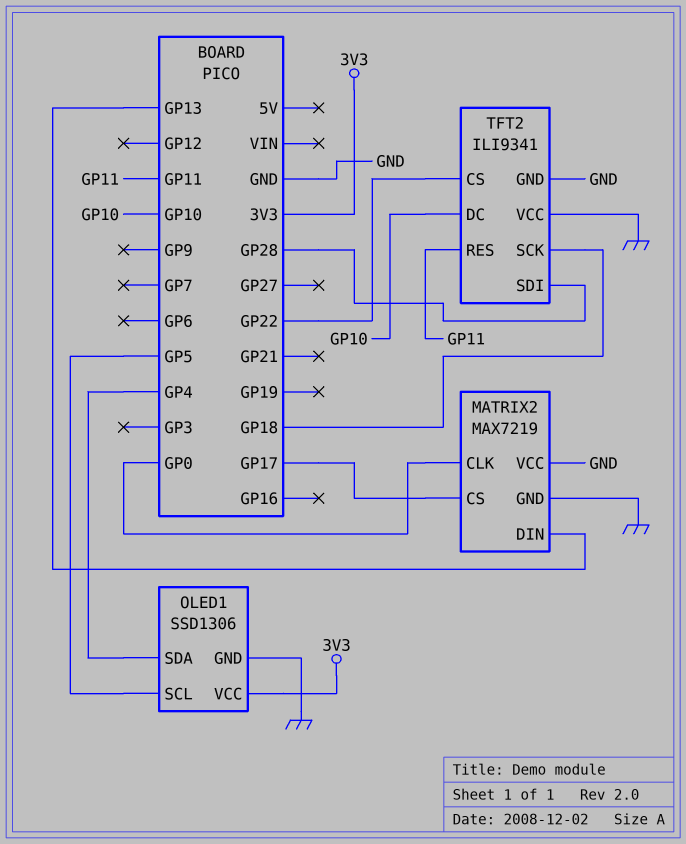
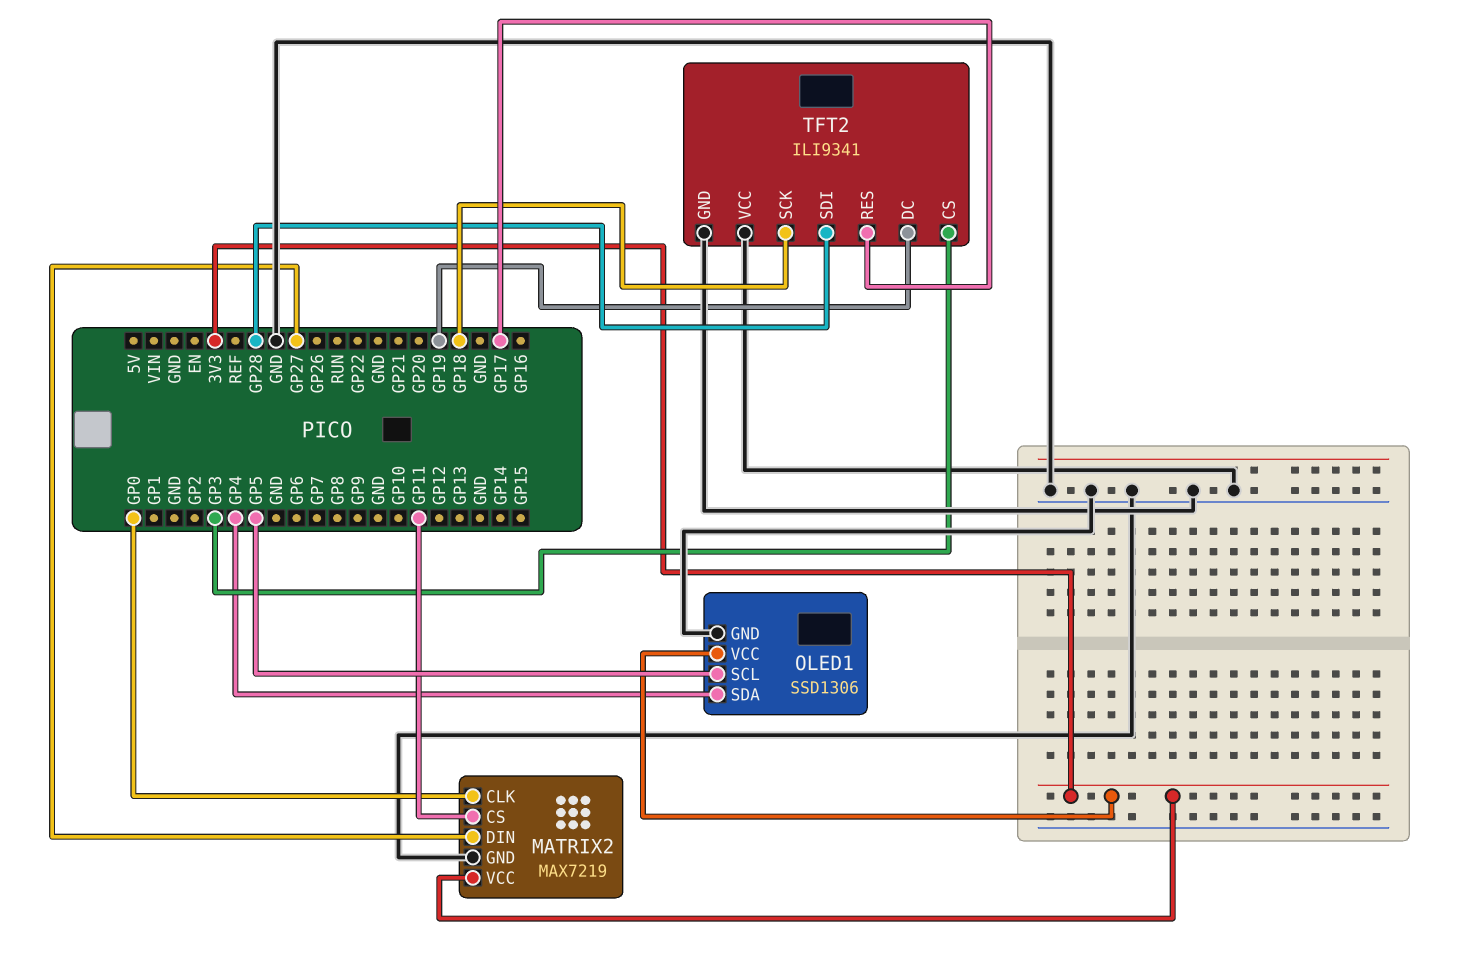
MATRIX2 pin CS: GP17 -> GP11
MATRIX2 pin DIN: GP13 -> GP27
MATRIX2 pin VCC: GND -> 3V3
TFT2 pin CS: GP22 -> GP3
TFT2 pin DC: GP10 -> GP19
TFT2 pin RES: GP11 -> GP17

